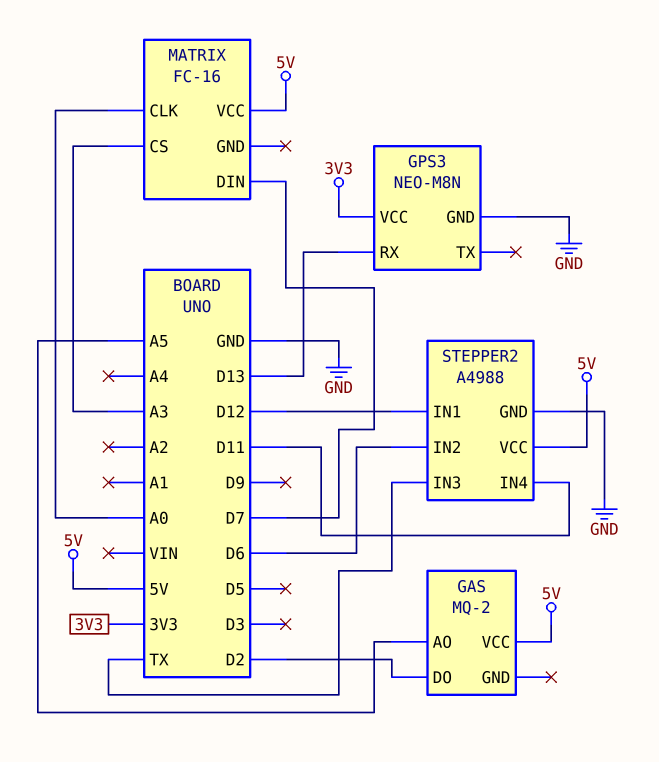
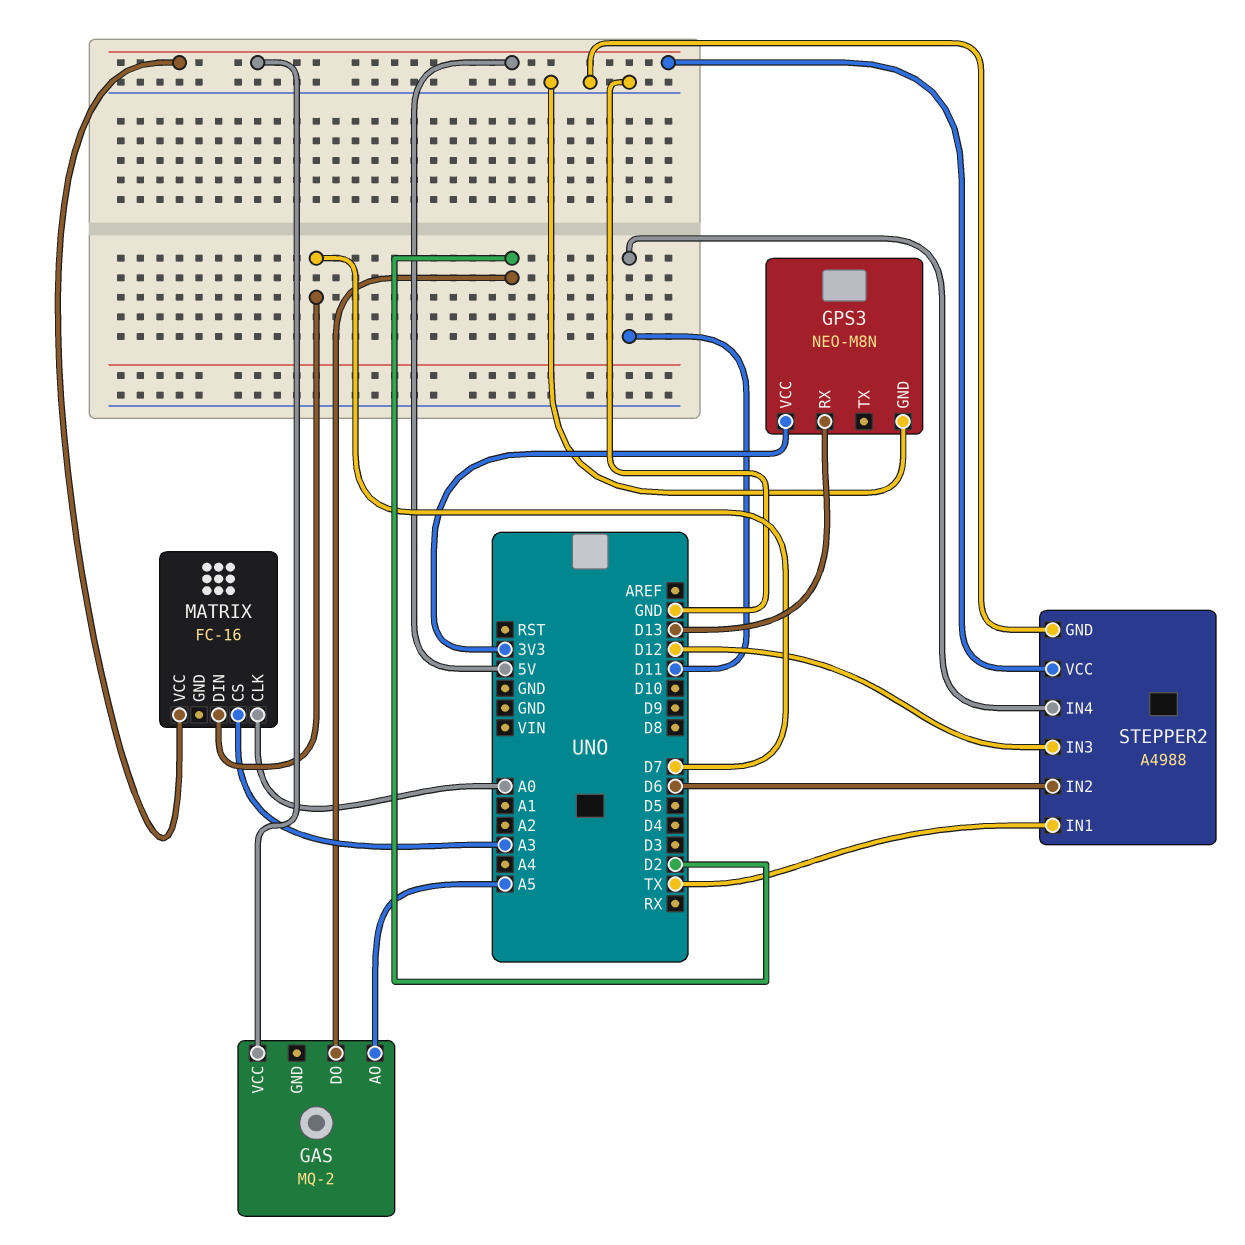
STEPPER2 pin IN1: D12 -> TX
STEPPER2 pin IN3: TX -> D12

